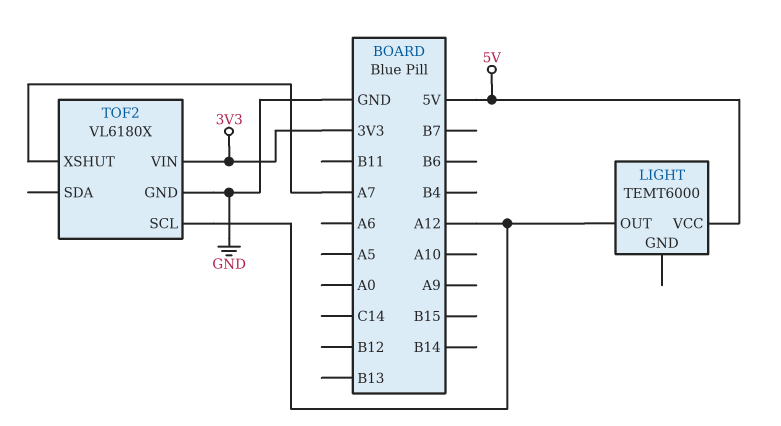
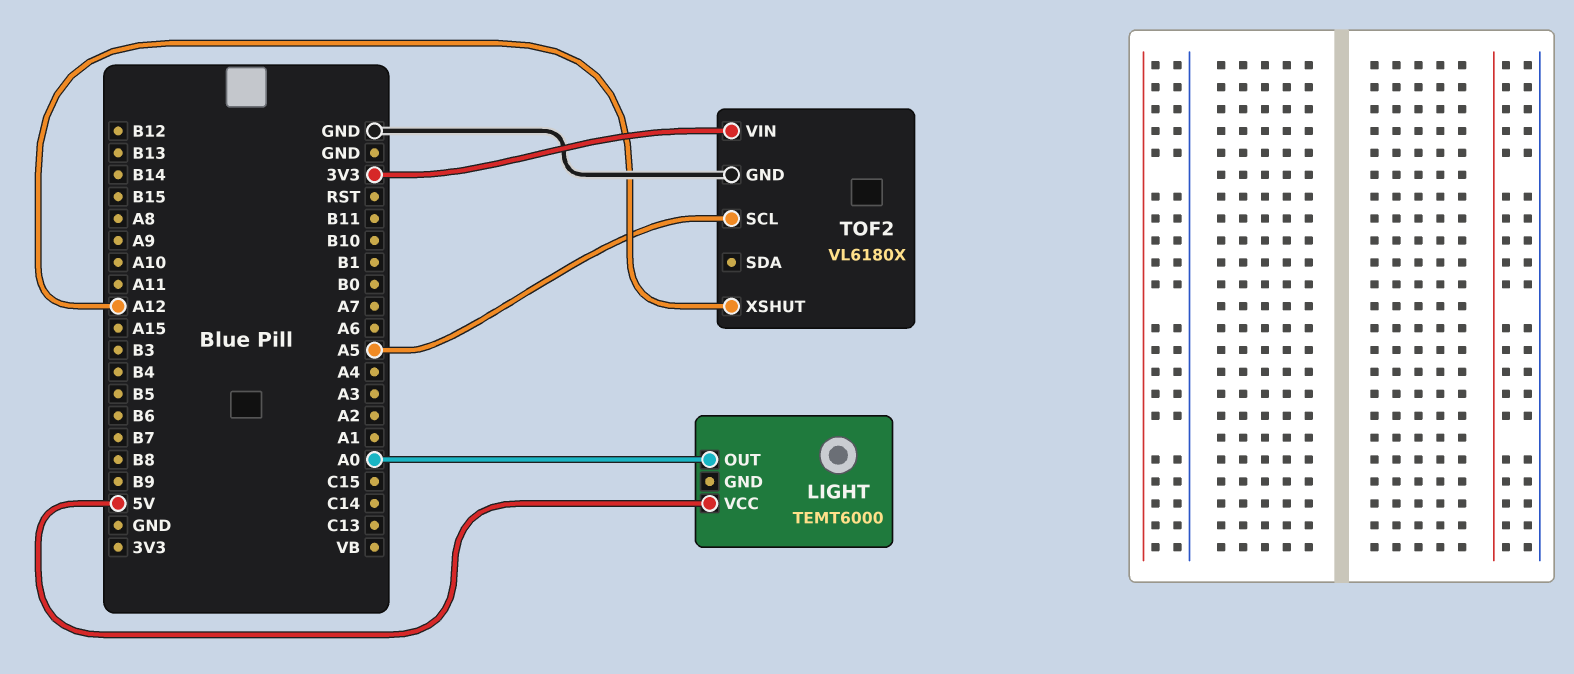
LIGHT pin OUT: A12 -> A0
TOF2 pin SCL: A12 -> A5
TOF2 pin XSHUT: A7 -> A12

